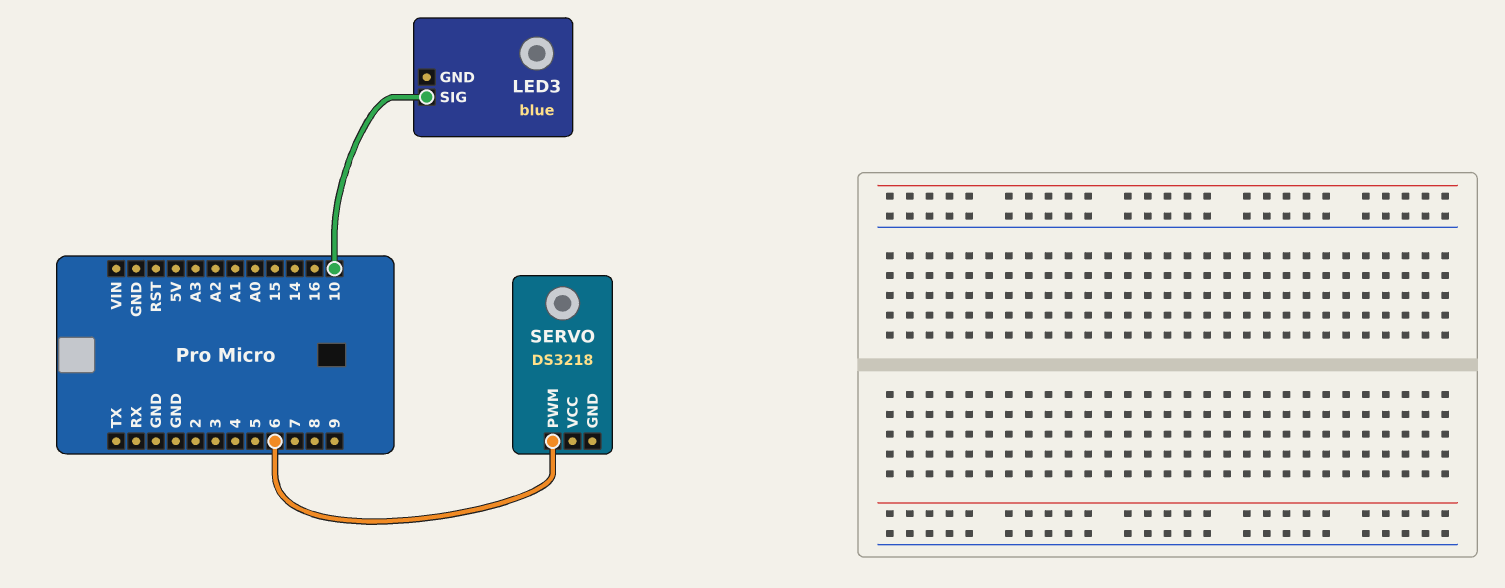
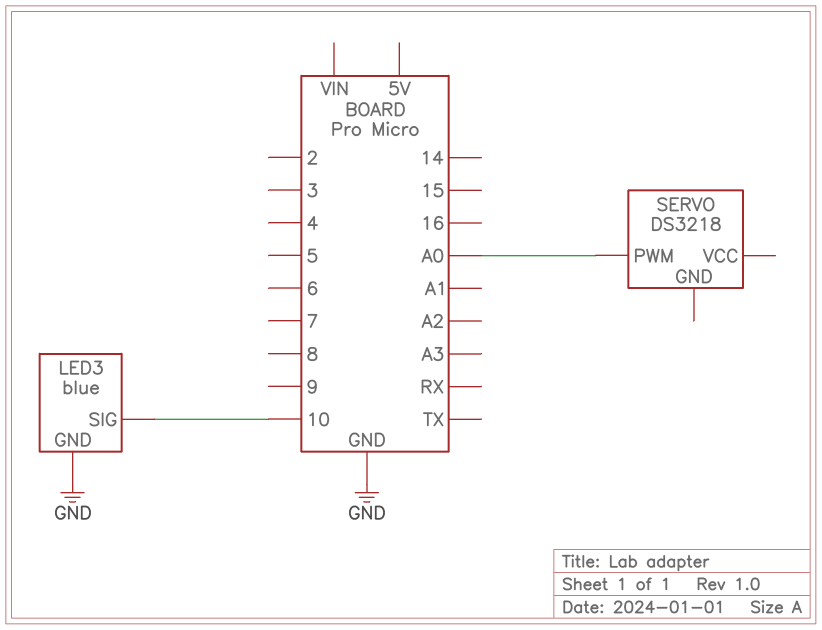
LED3 pin GND: none -> GND
SERVO pin PWM: 6 -> A0

